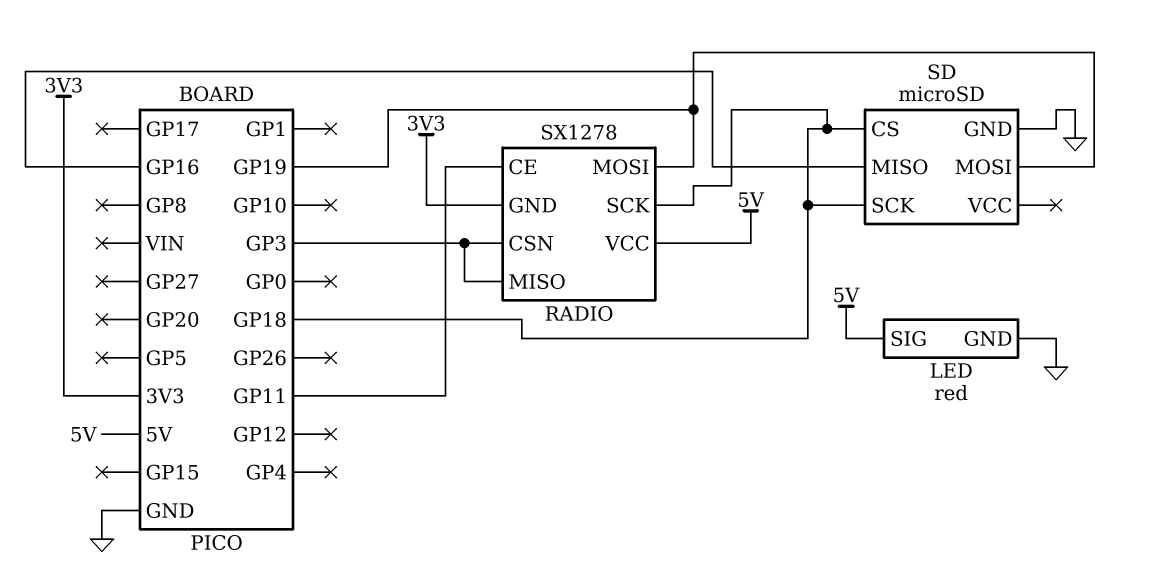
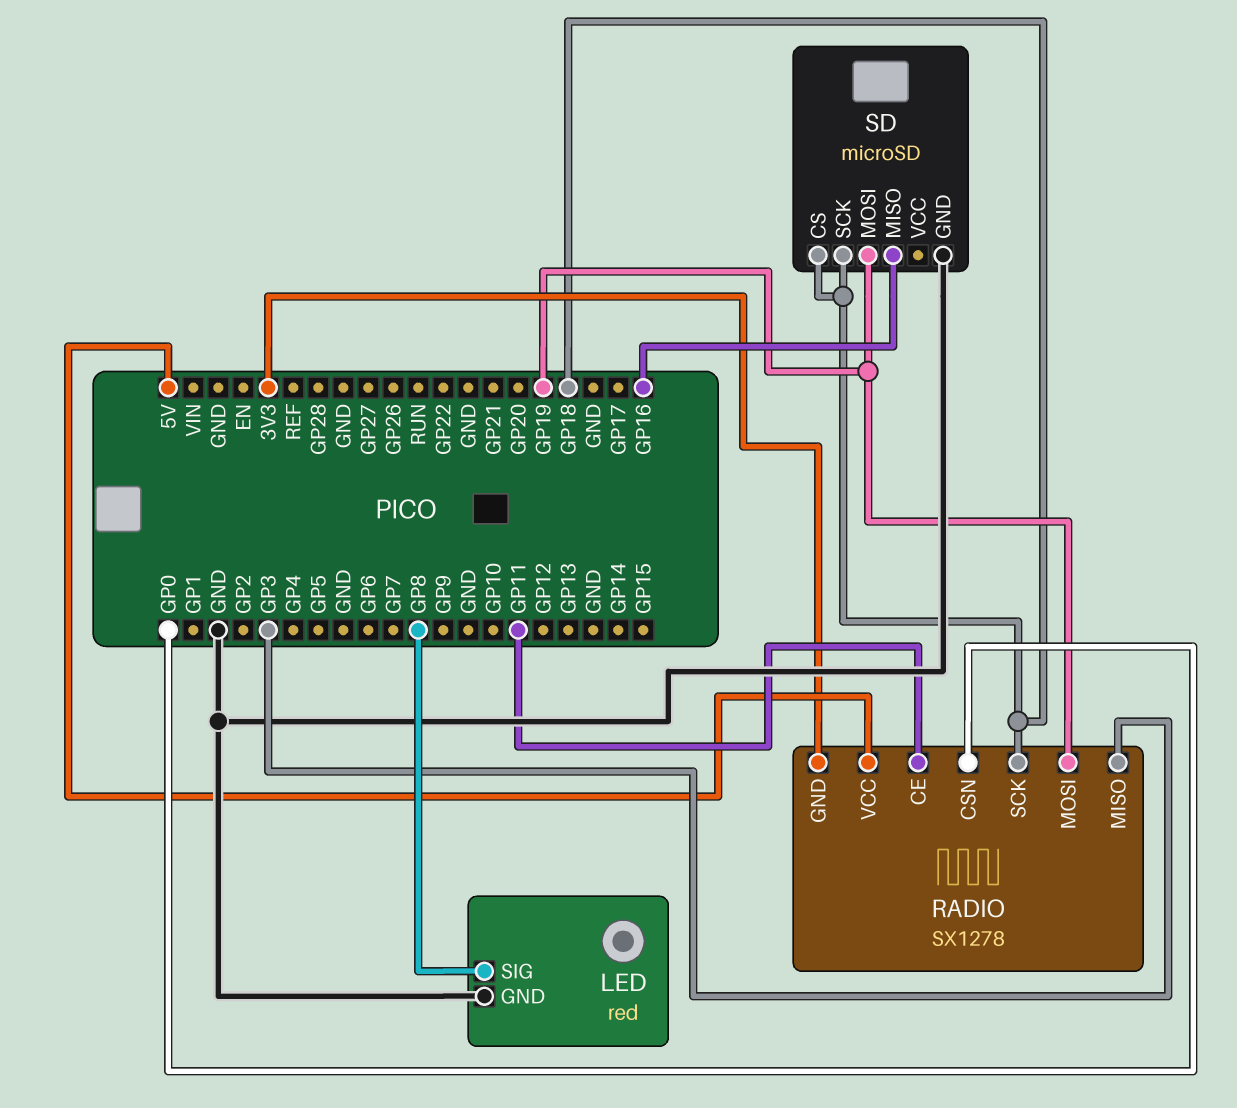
LED pin SIG: 5V -> GP8
RADIO pin CSN: GP3 -> GP0

